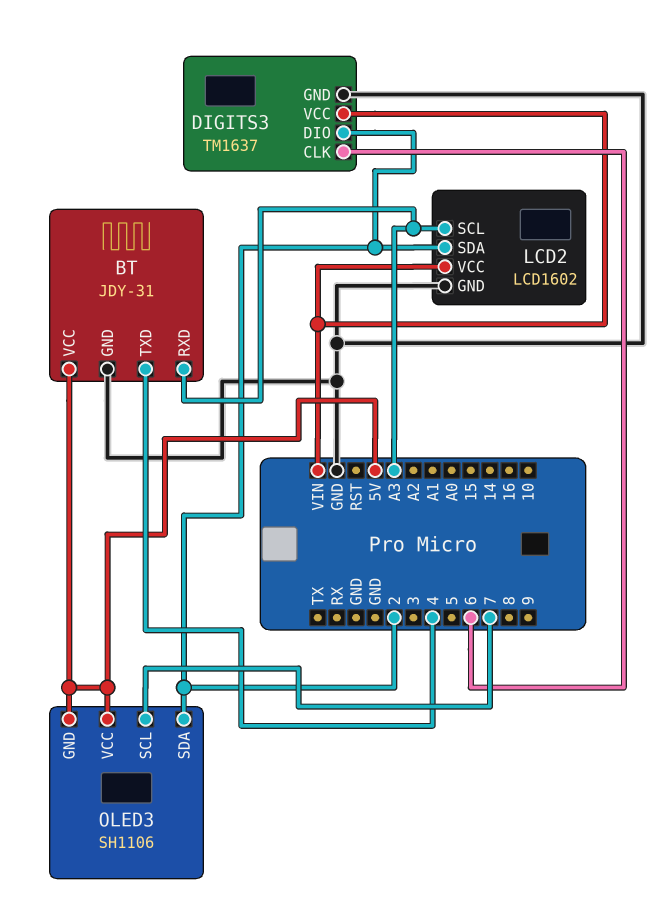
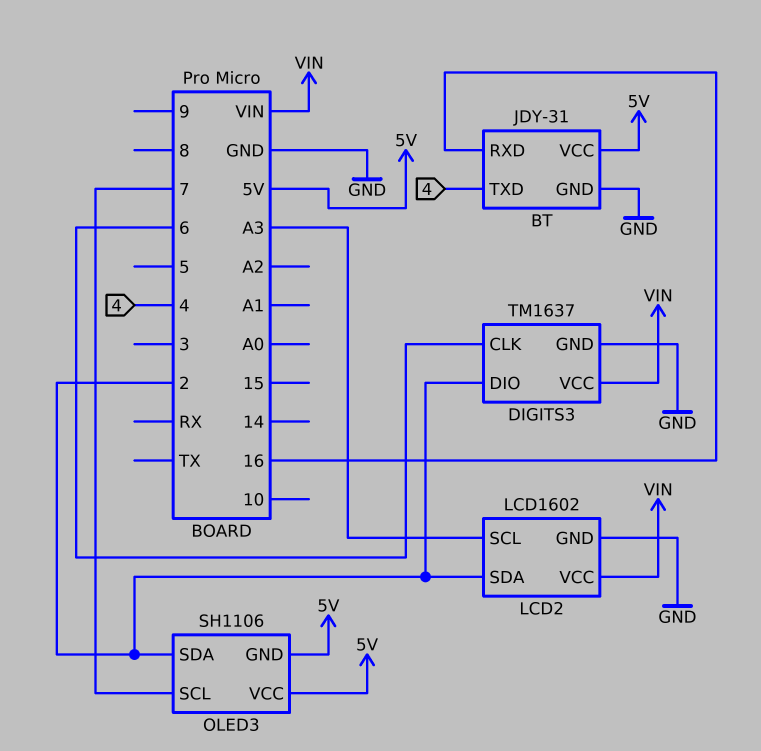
BT pin RXD: A3 -> 16

